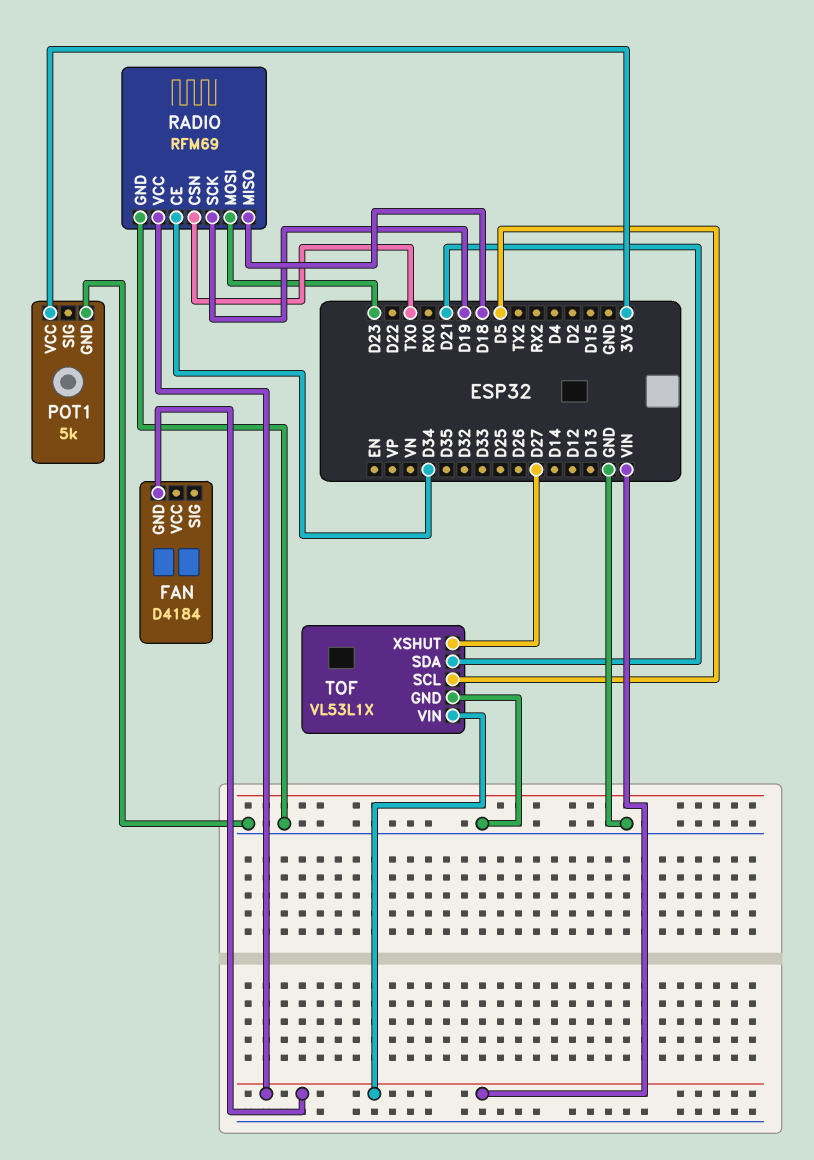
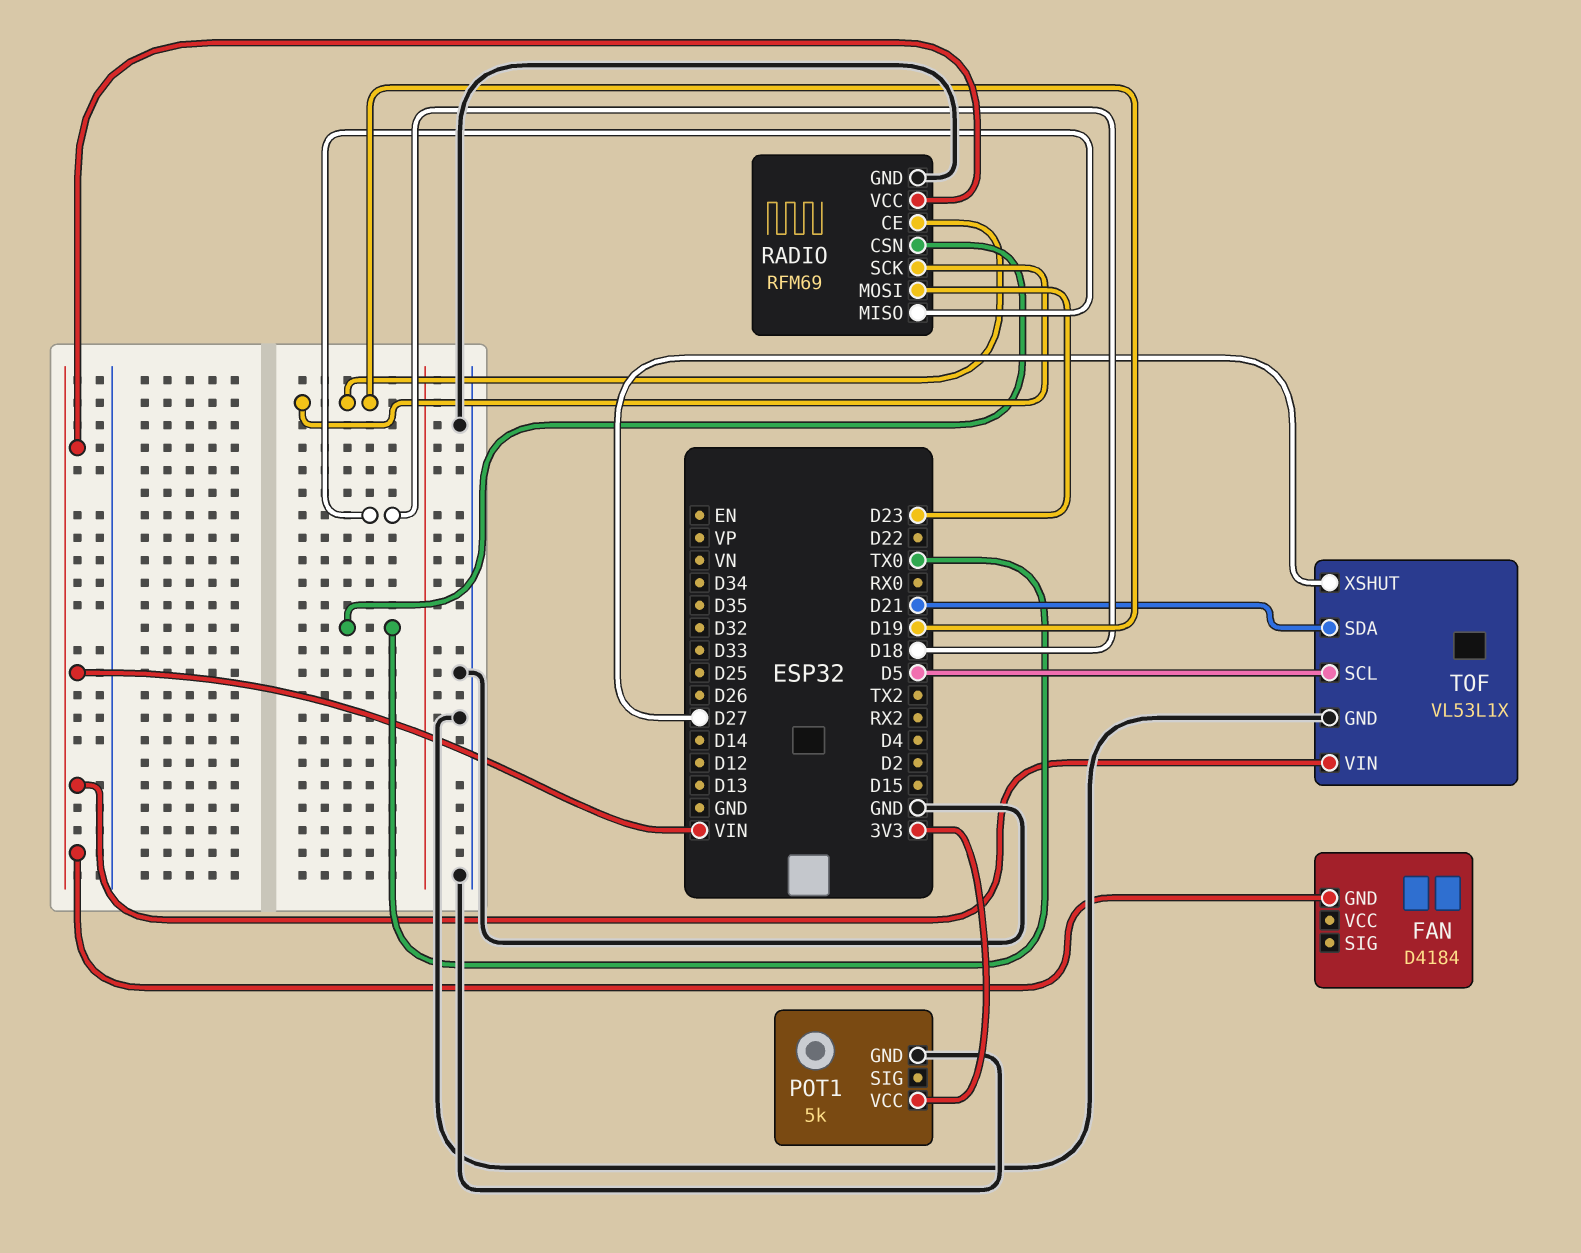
RADIO pin CE: D34 -> D19

